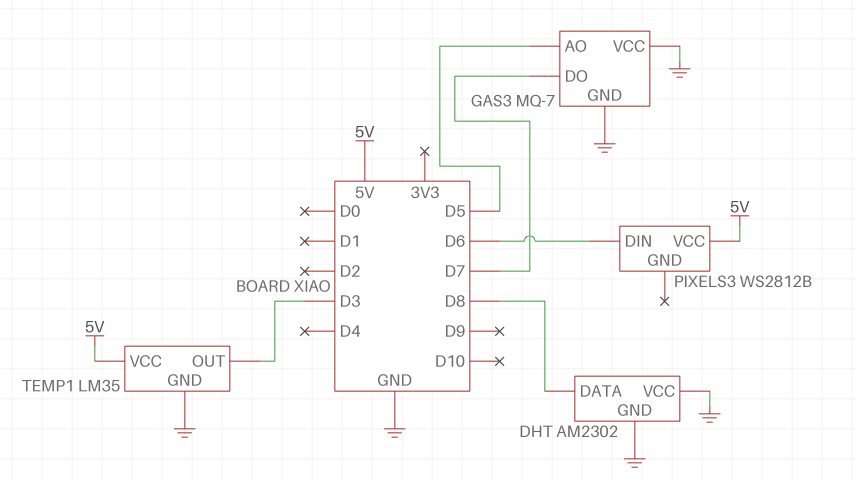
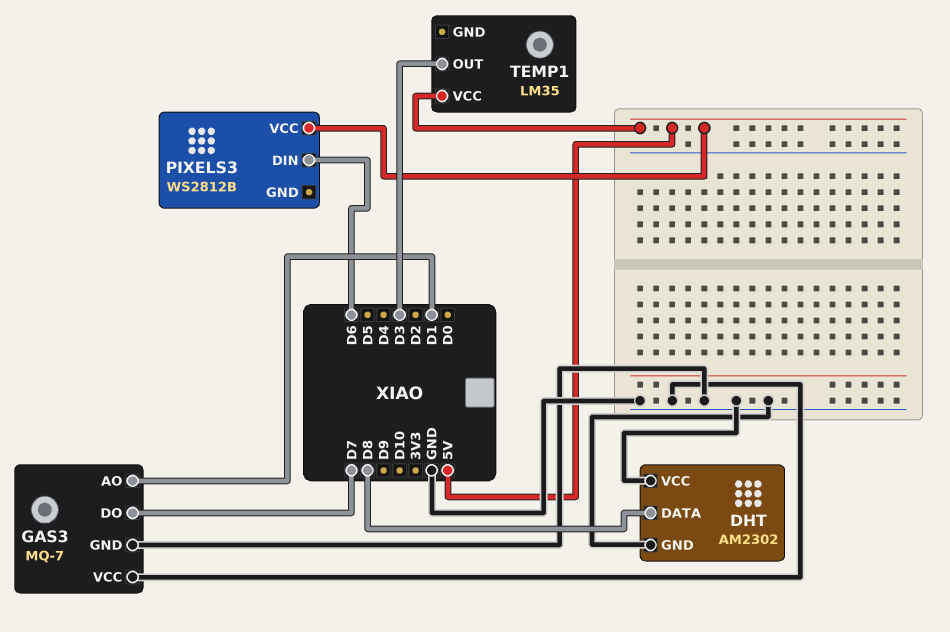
GAS3 pin AO: D5 -> D1
TEMP1 pin GND: GND -> none

